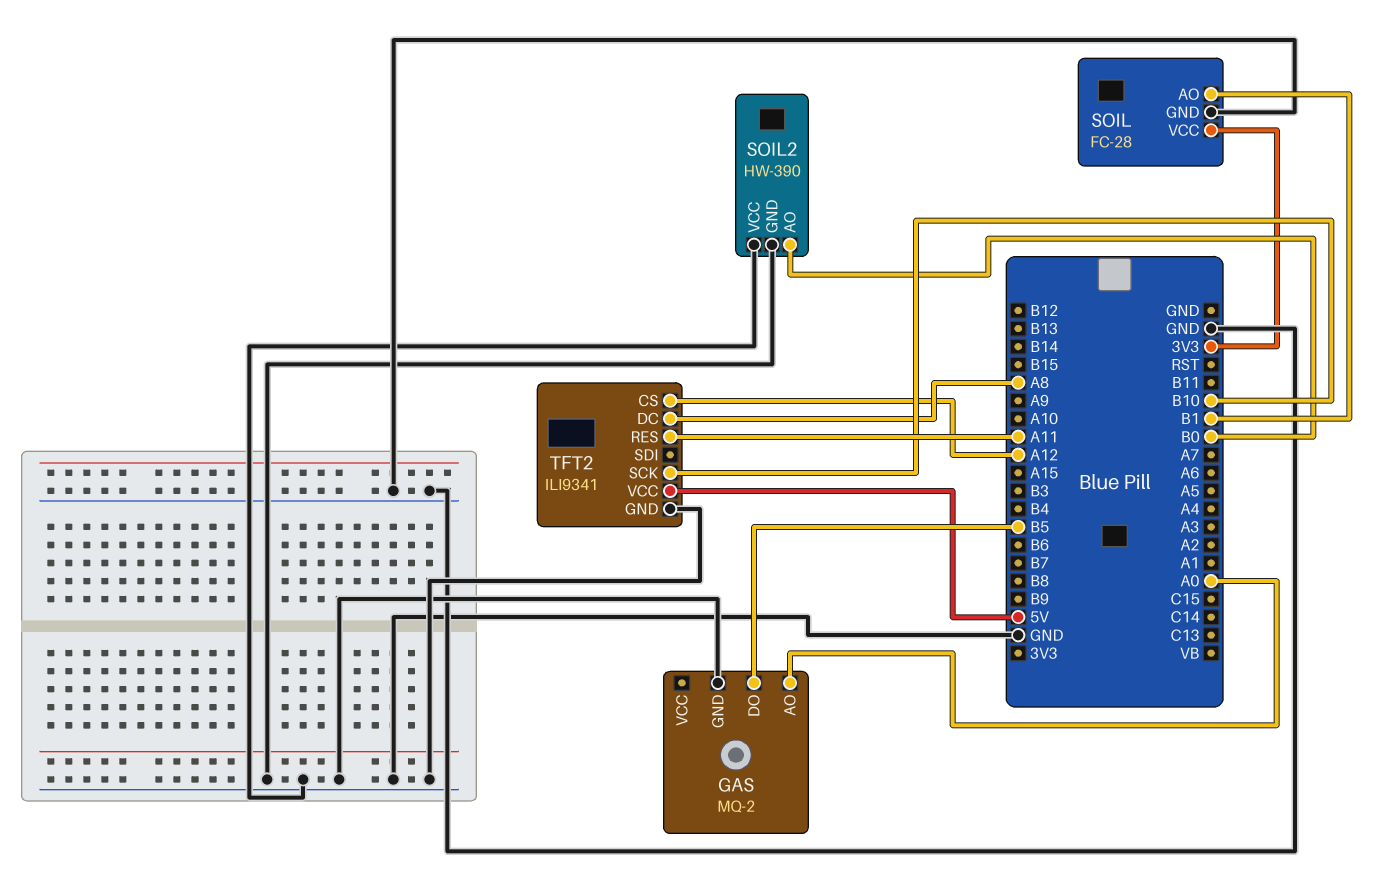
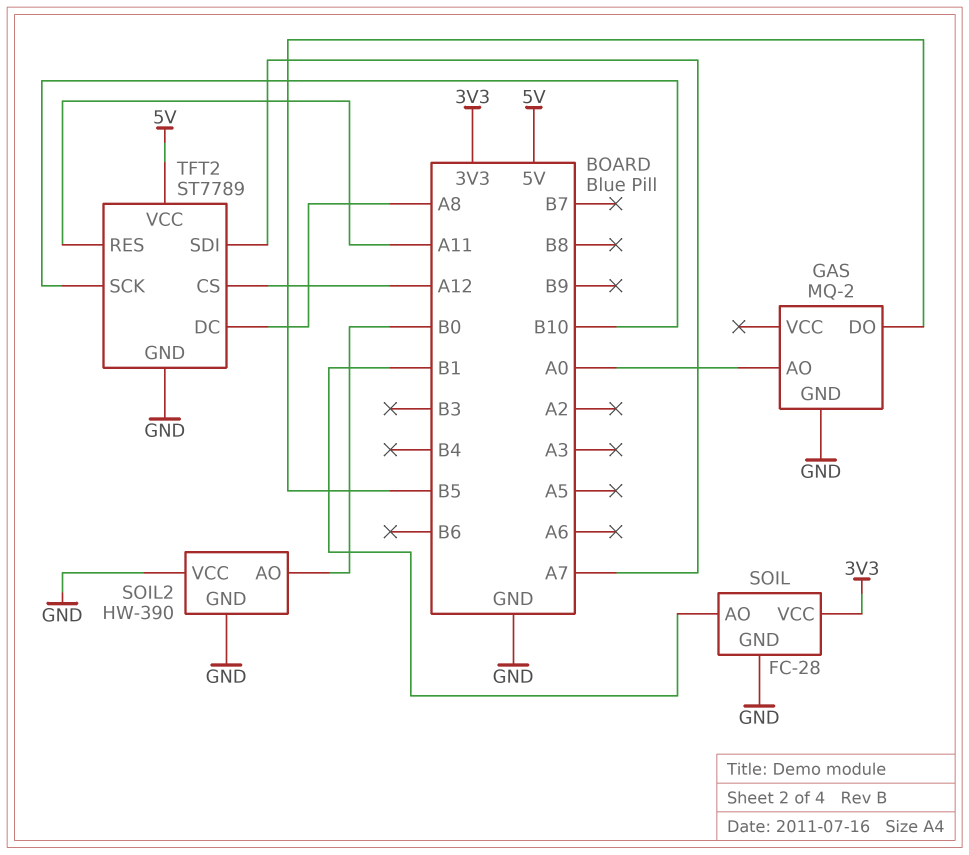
TFT2: ILI9341 -> ST7789
TFT2 pin SDI: none -> A7

